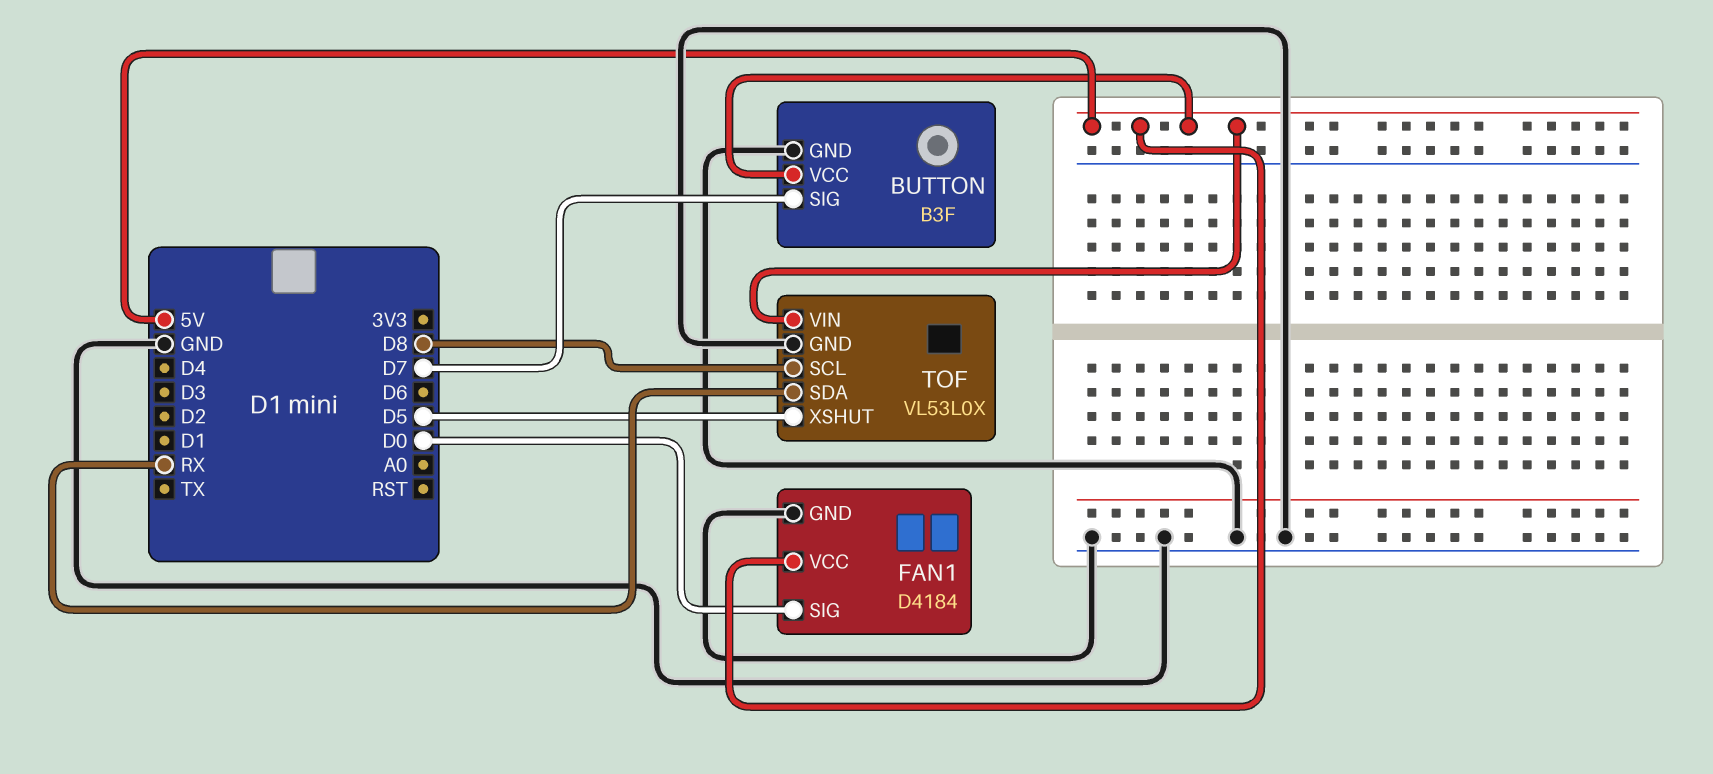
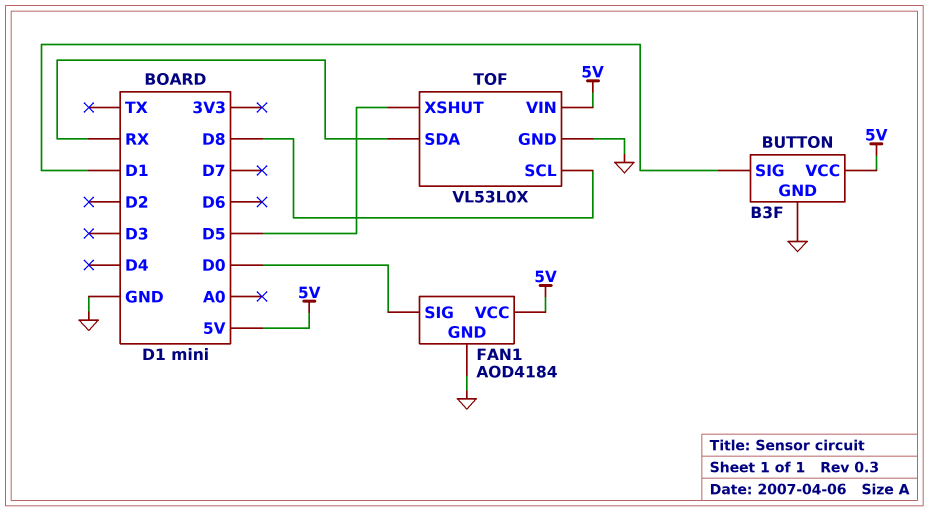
BUTTON pin SIG: D7 -> D1
FAN1: D4184 -> AOD4184

